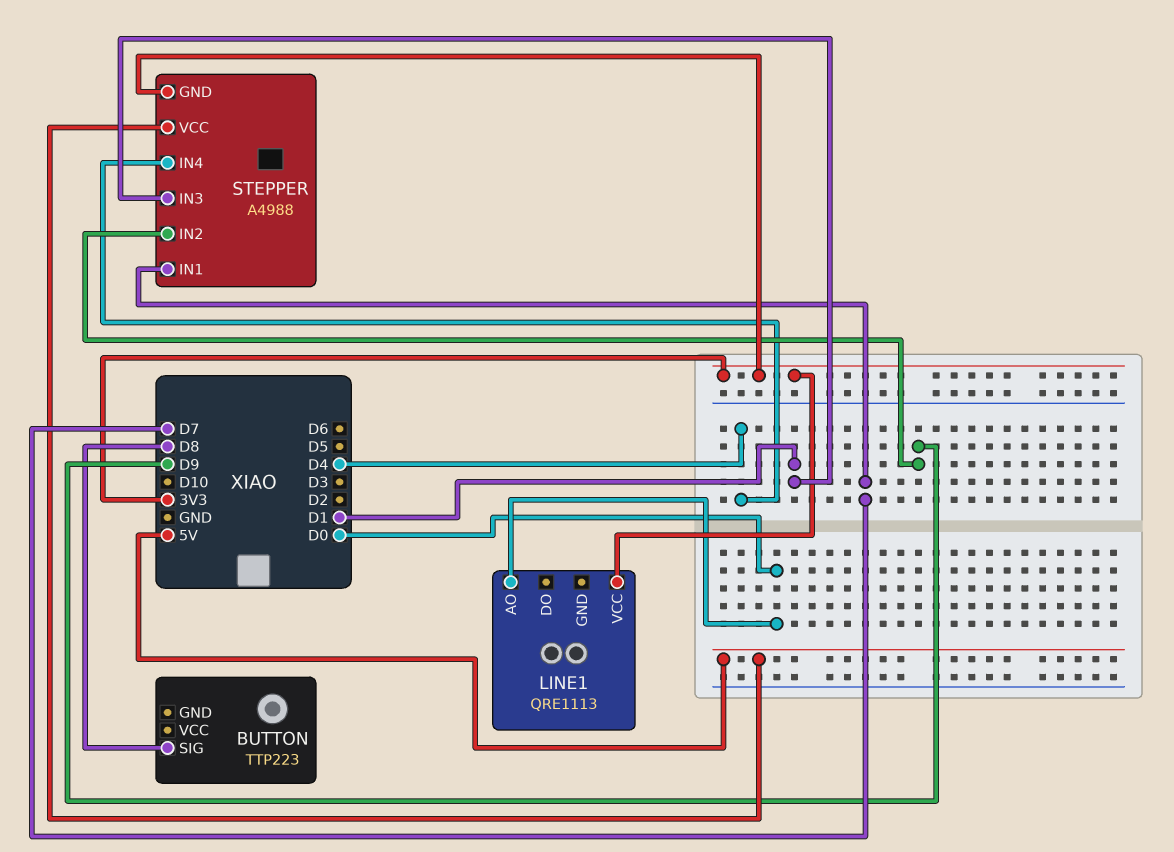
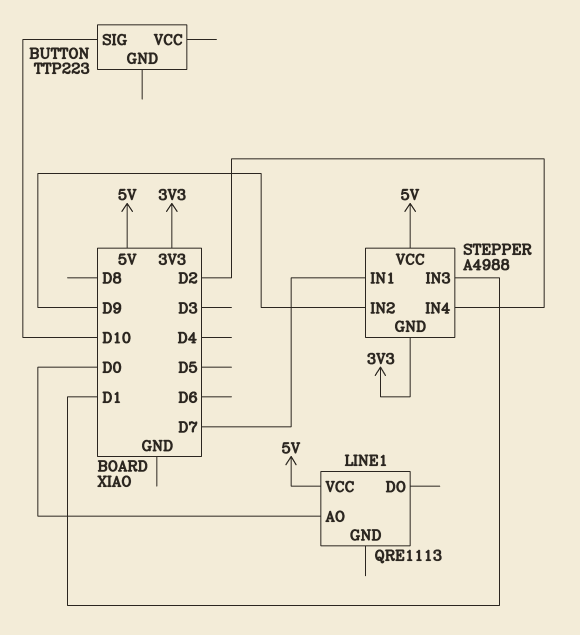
BUTTON pin SIG: D8 -> D10
LINE1 pin VCC: 3V3 -> 5V
STEPPER pin IN4: D4 -> D2

